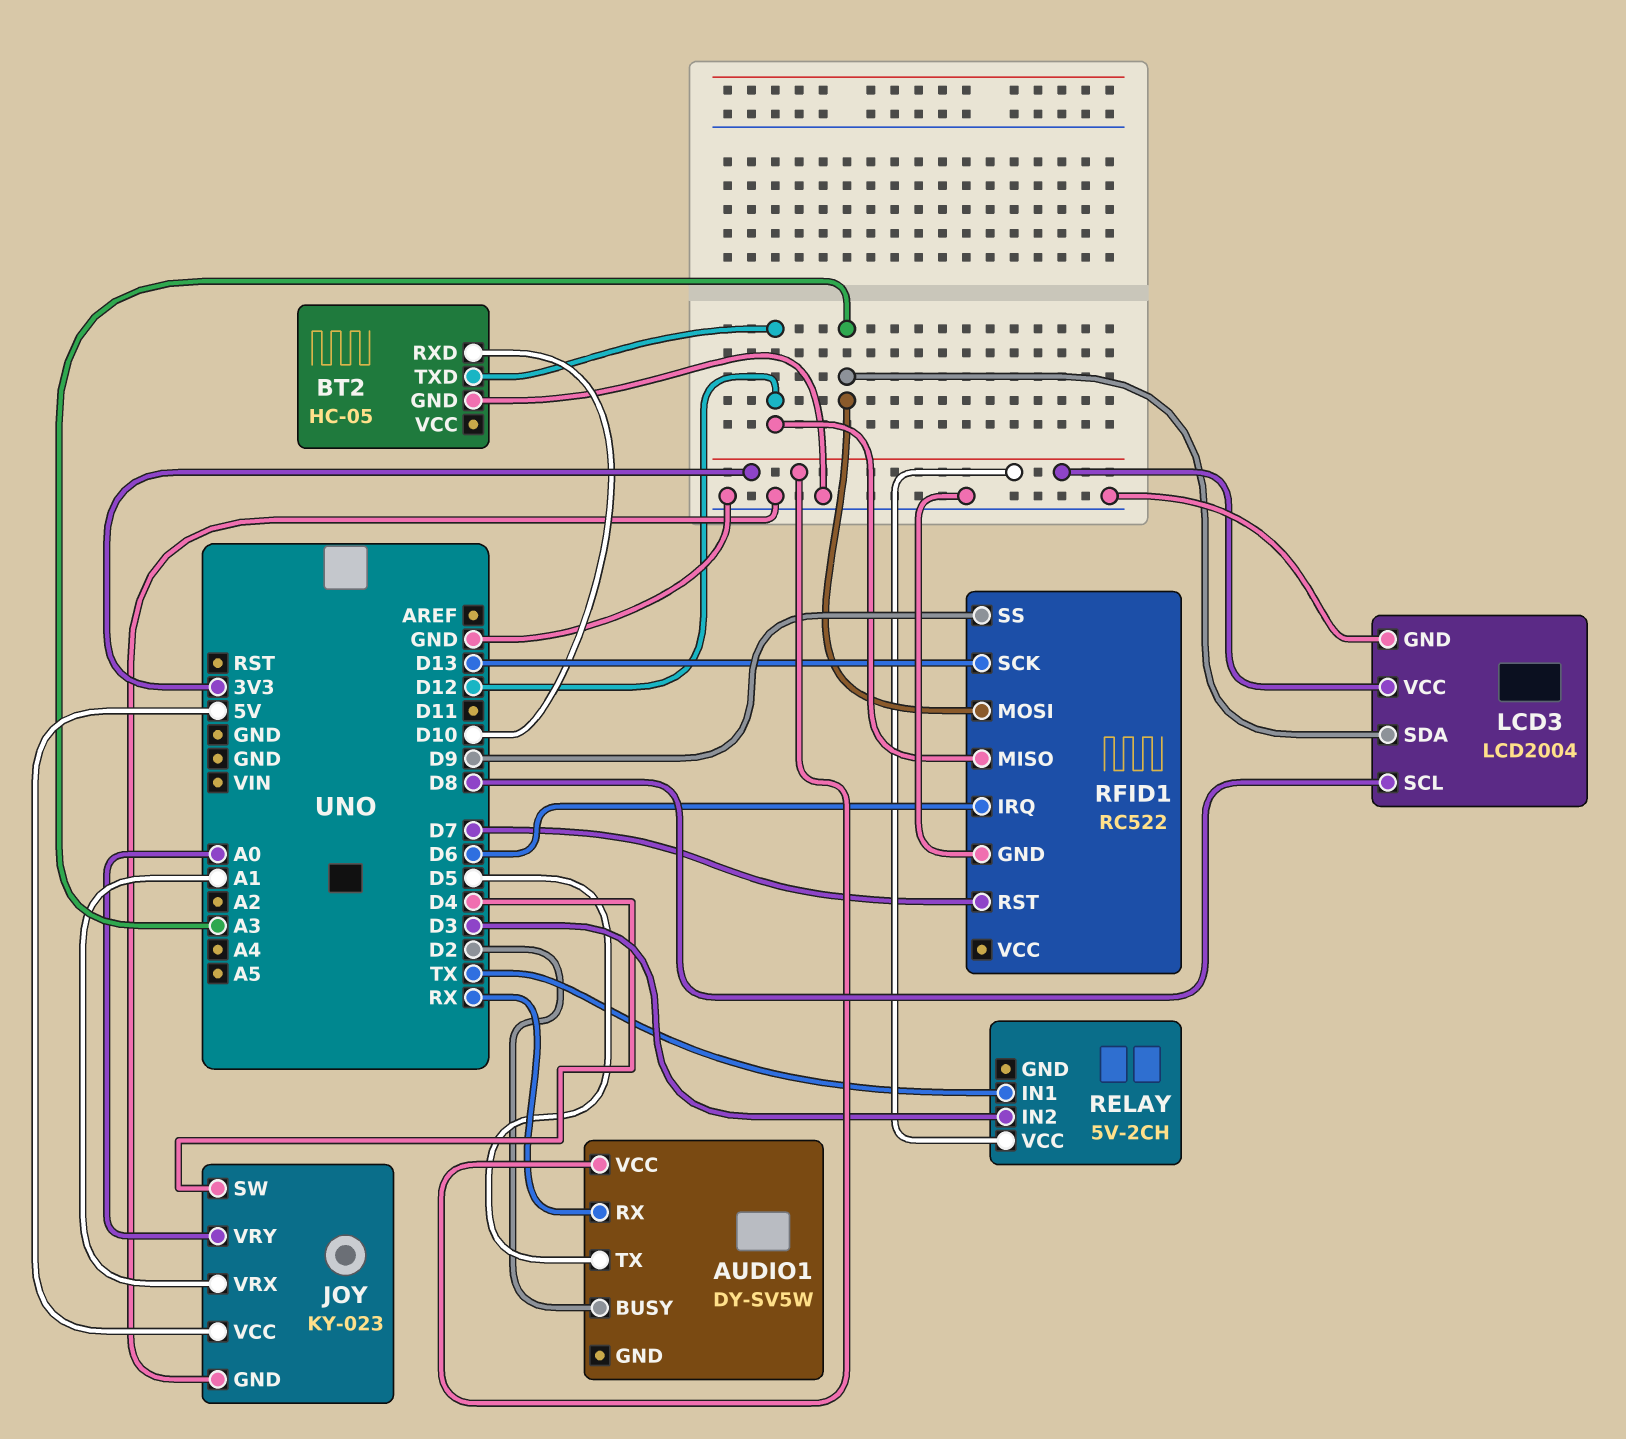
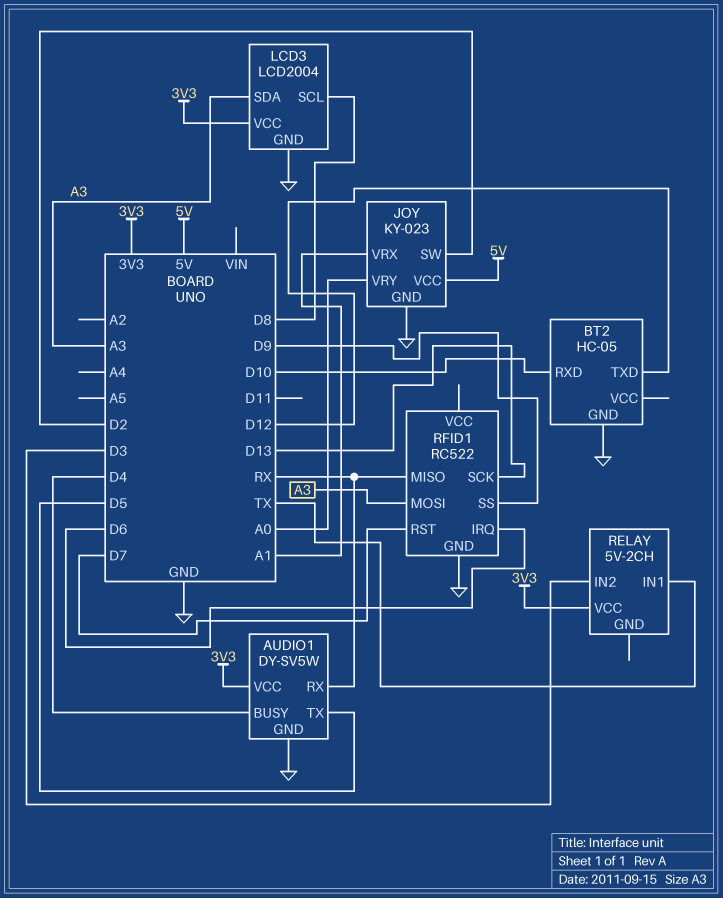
AUDIO1 pin BUSY: D2 -> D4
AUDIO1 pin GND: none -> GND
JOY pin SW: D4 -> D2
RFID1 pin MISO: D12 -> RX

